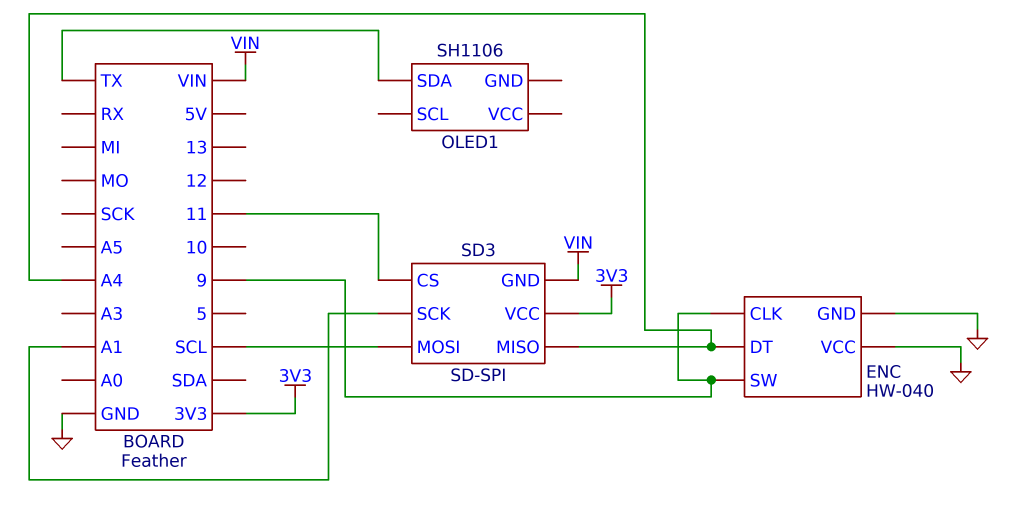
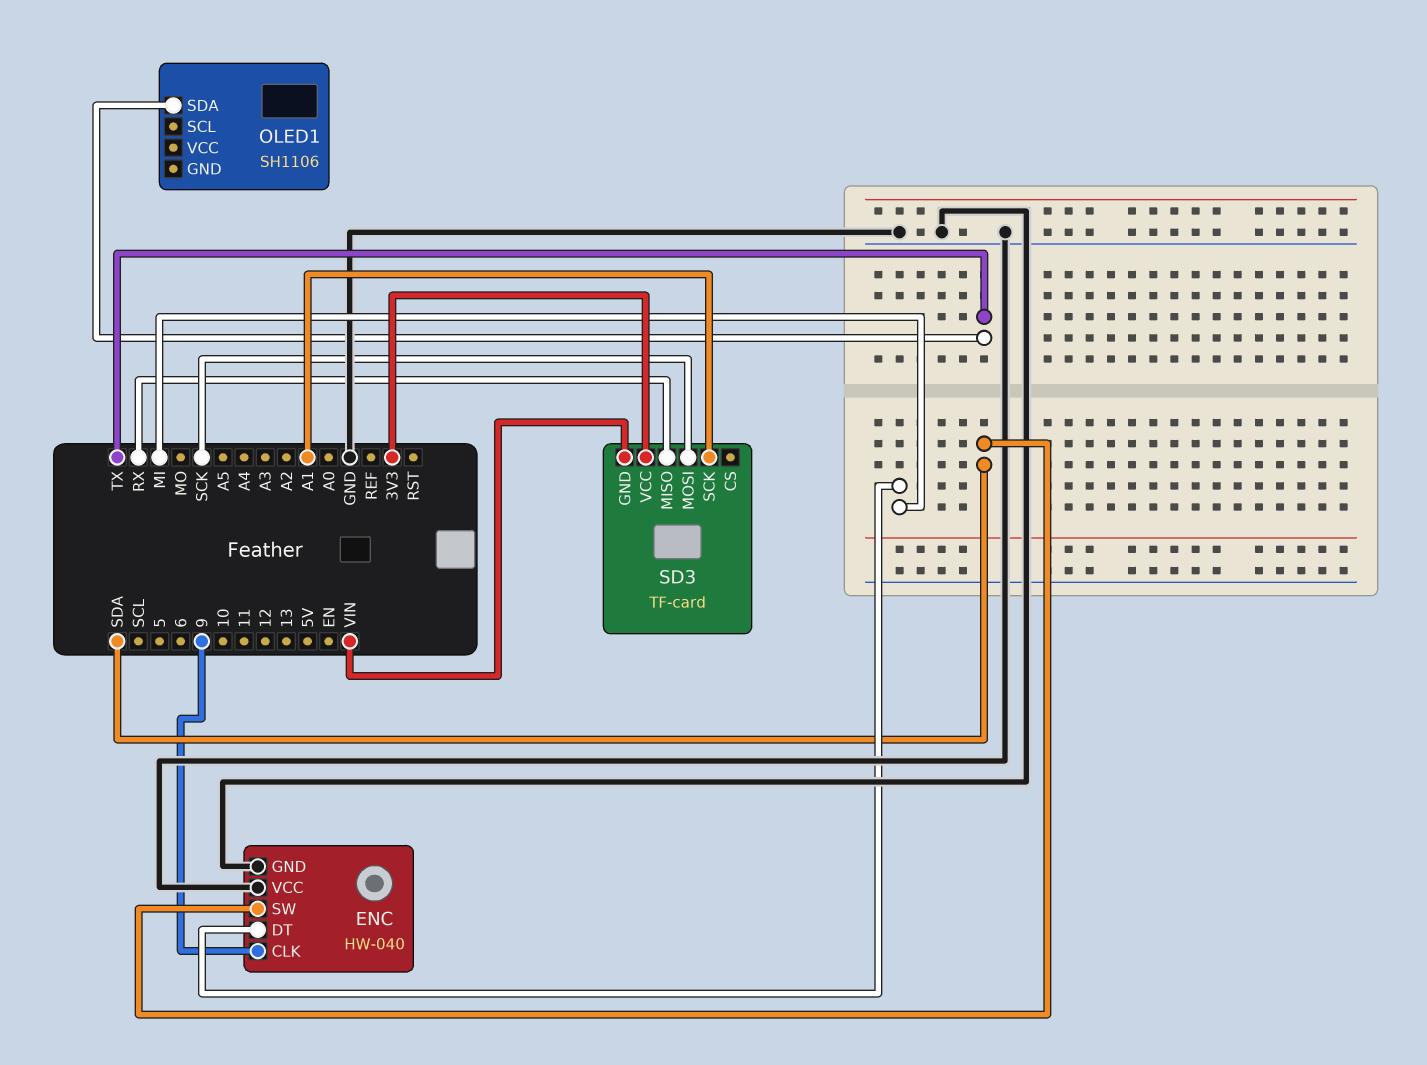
ENC pin DT: A4 -> MI
ENC pin SW: 9 -> SDA
SD3: SD-SPI -> TF-card
SD3 pin CS: 11 -> none
SD3 pin MISO: A4 -> RX
SD3 pin MOSI: SCL -> SCK

